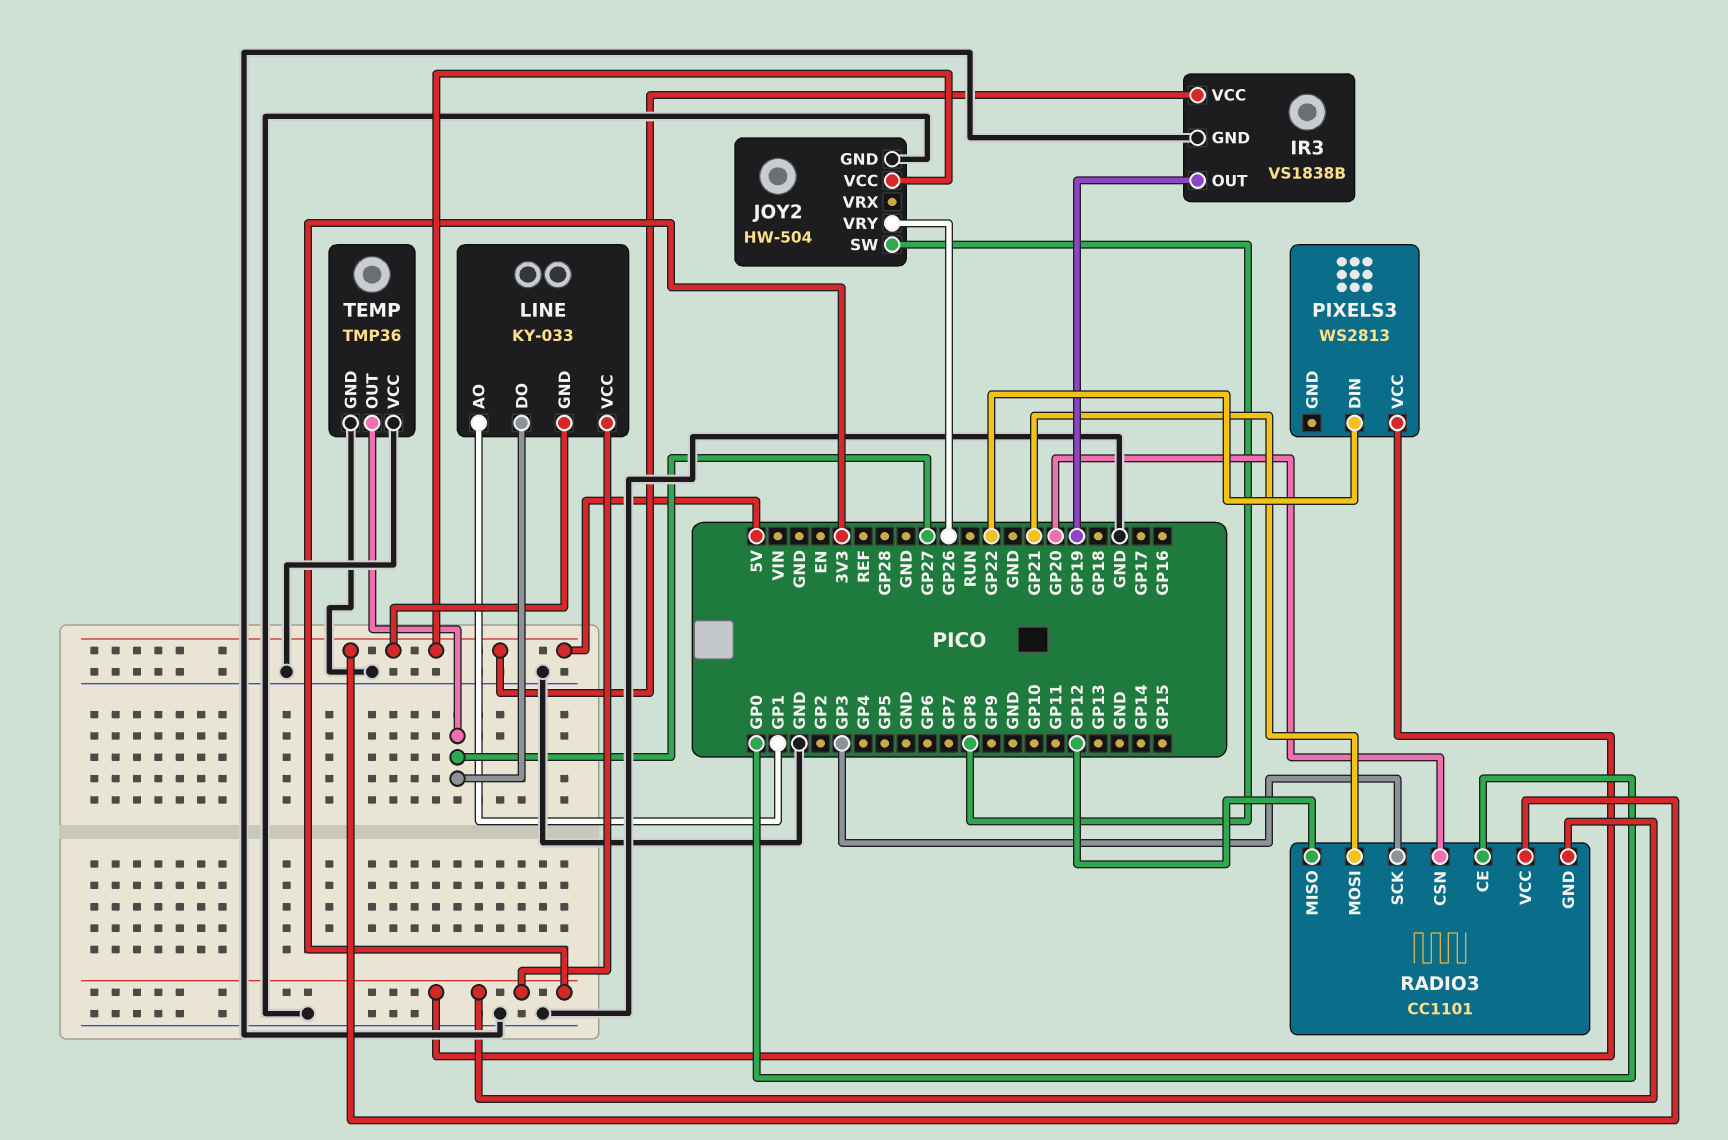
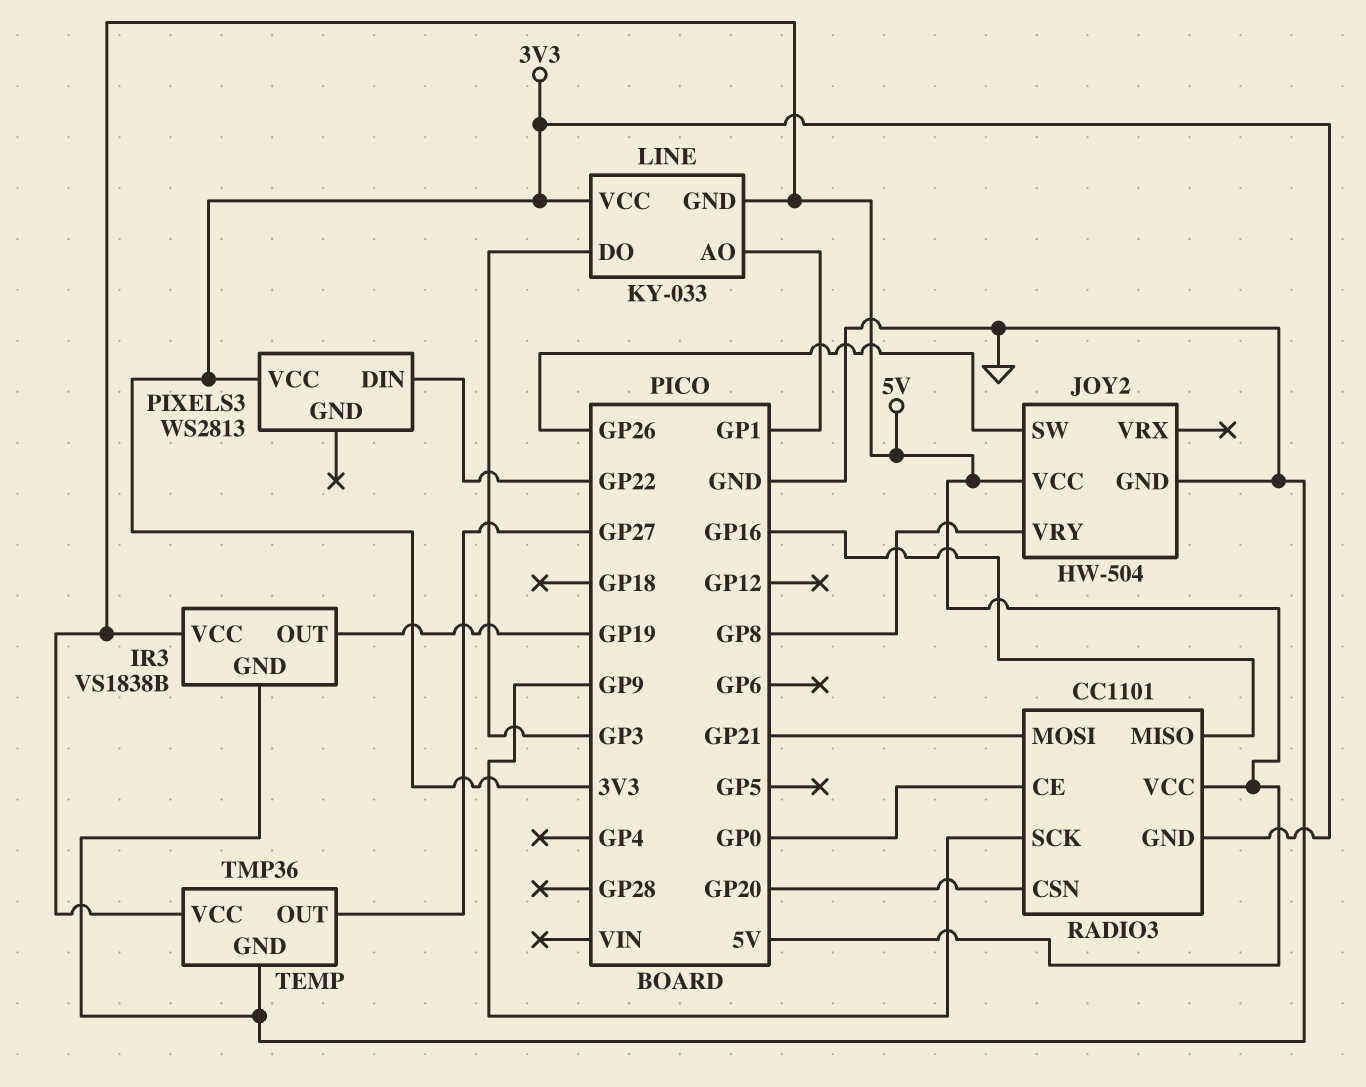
JOY2 pin SW: GP8 -> GP26
JOY2 pin VRY: GP26 -> GP8
LINE pin DO: GP27 -> GP3
RADIO3 pin MISO: GP12 -> GP16
RADIO3 pin SCK: GP3 -> GP9
TEMP pin VCC: GND -> 5V

